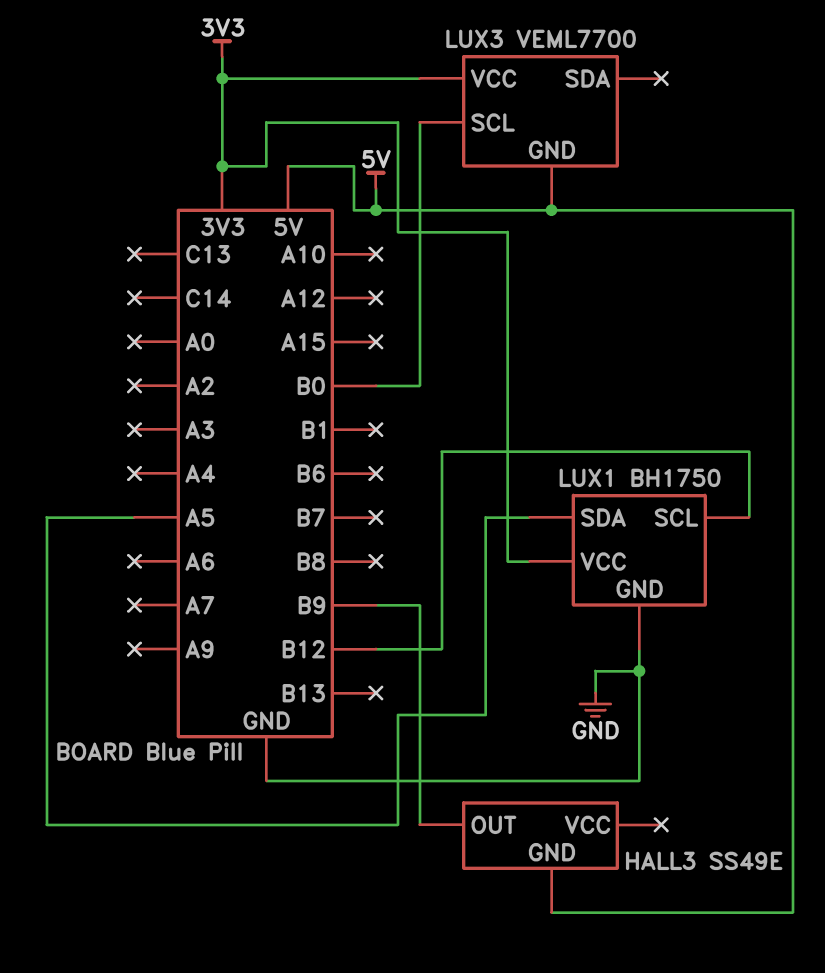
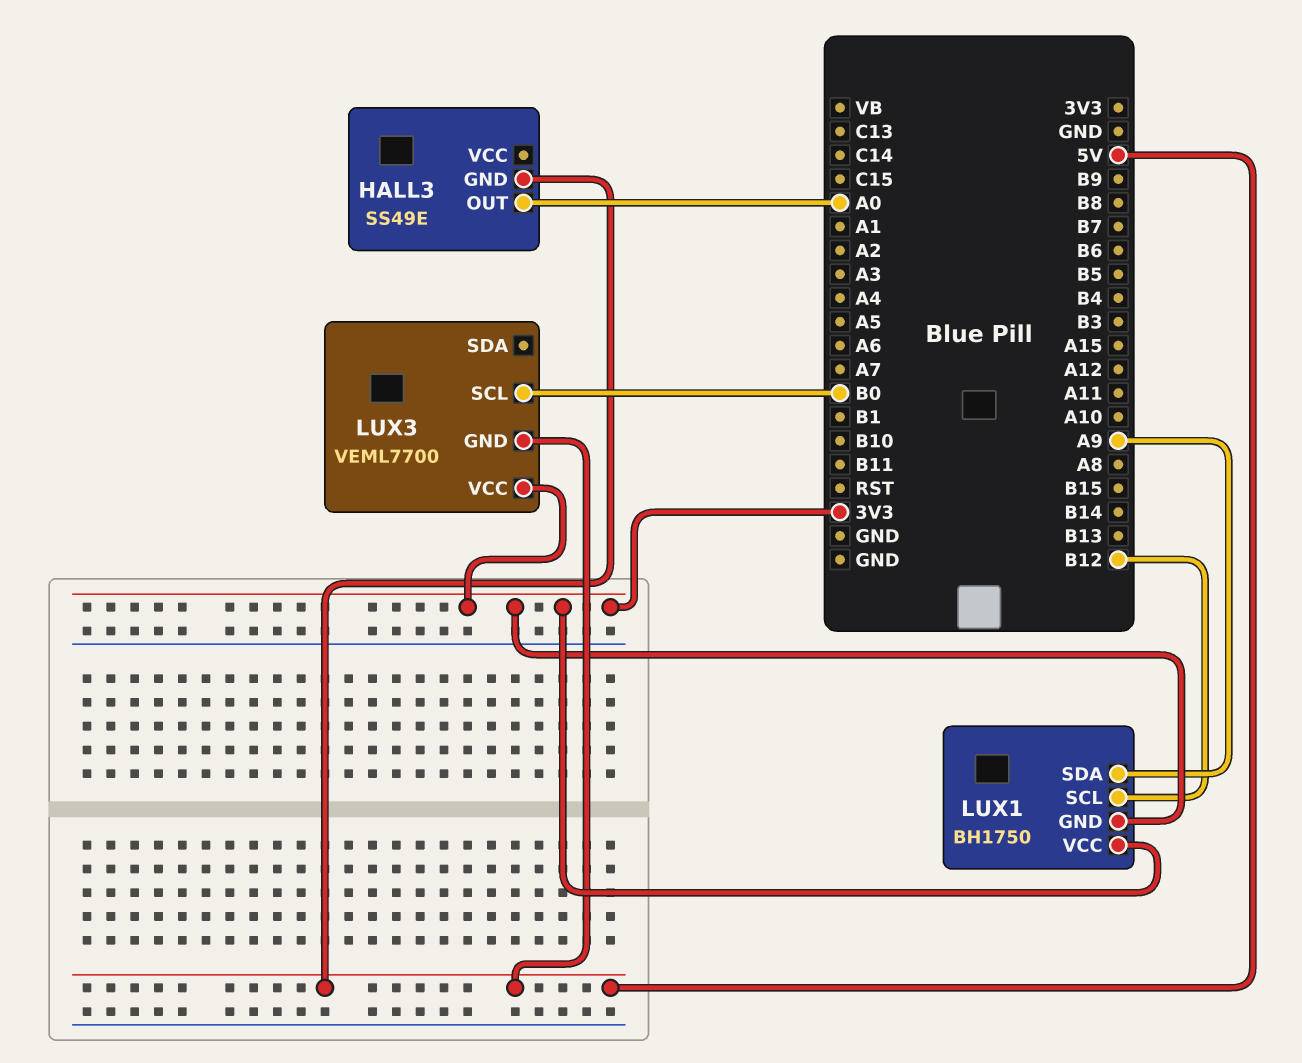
HALL3 pin OUT: B9 -> A0
LUX1 pin GND: GND -> 3V3
LUX1 pin SDA: A5 -> A9

